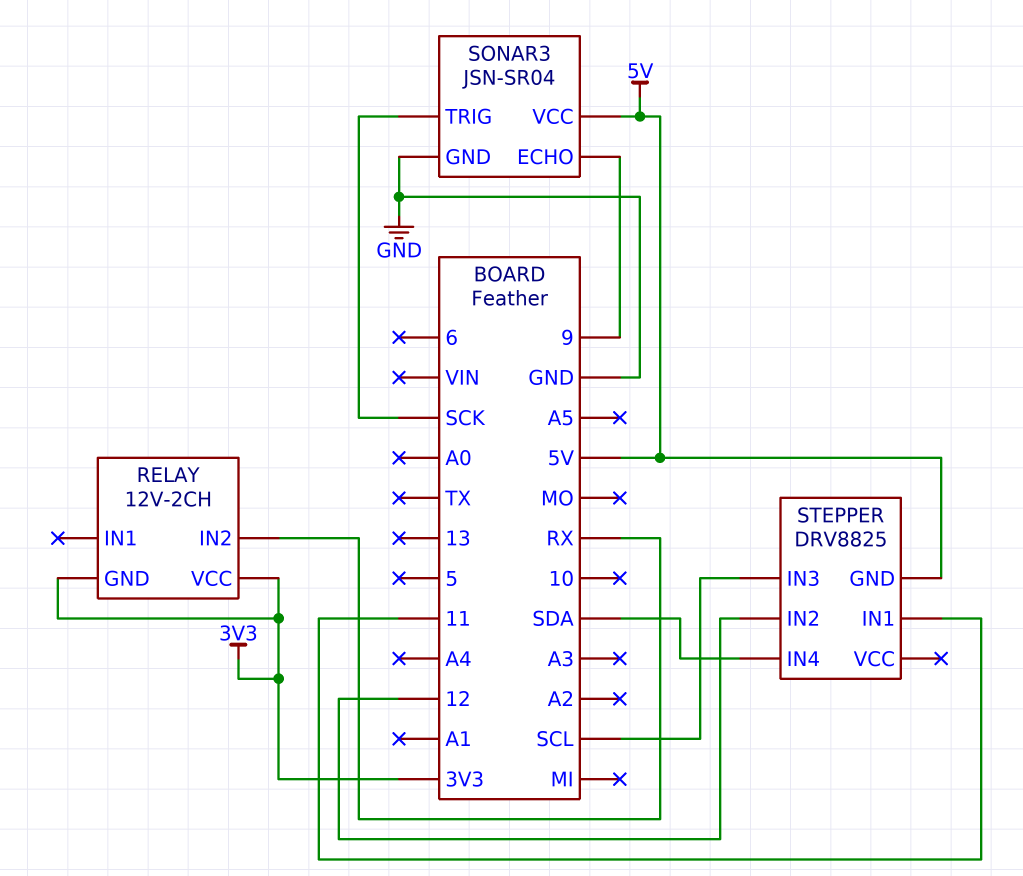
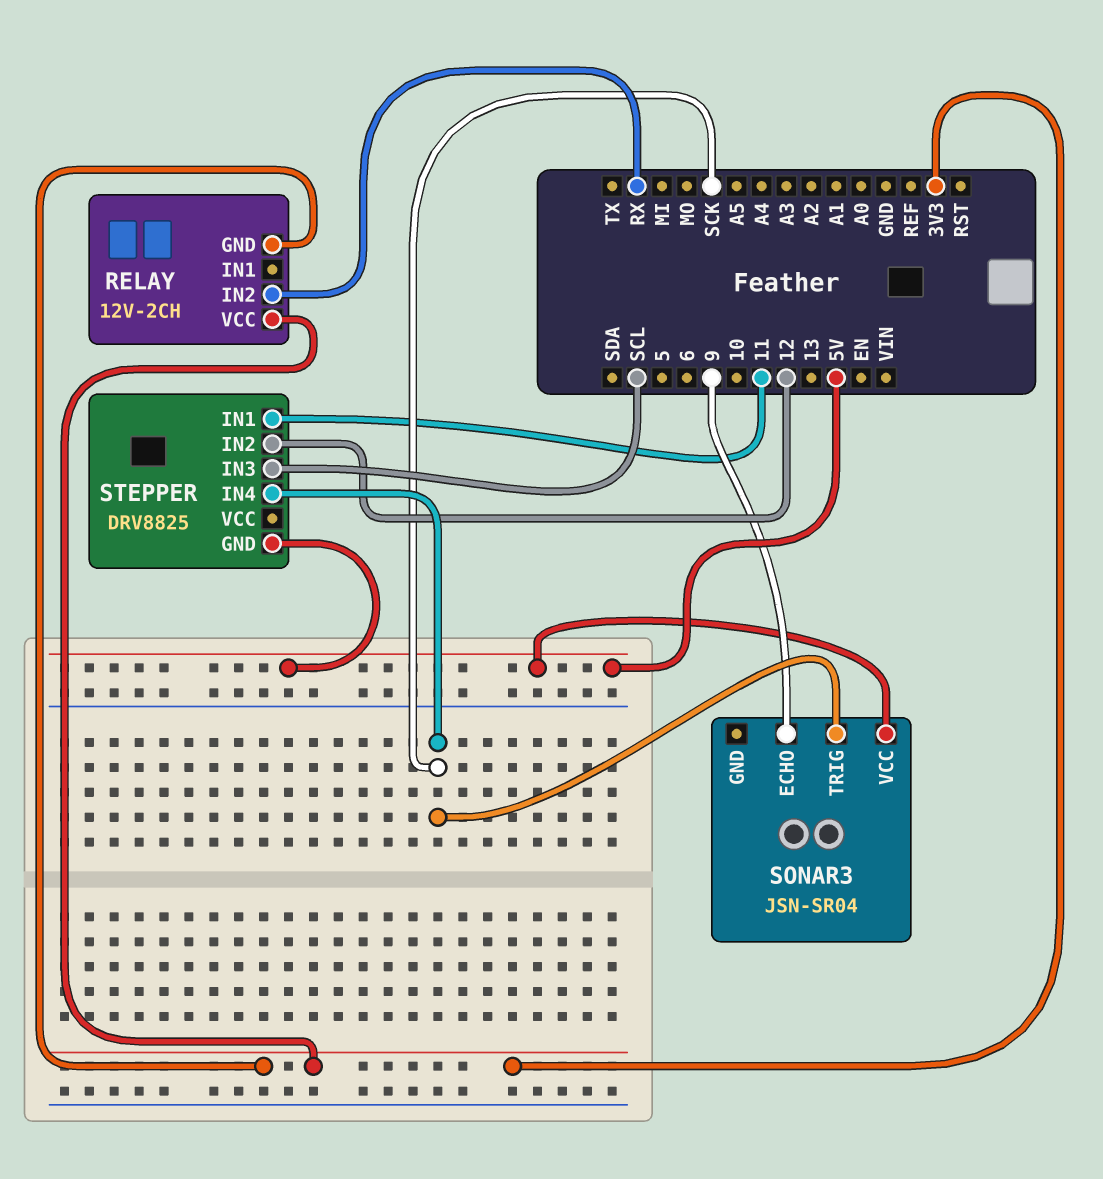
SONAR3 pin GND: GND -> none
STEPPER pin IN4: SDA -> SCK

